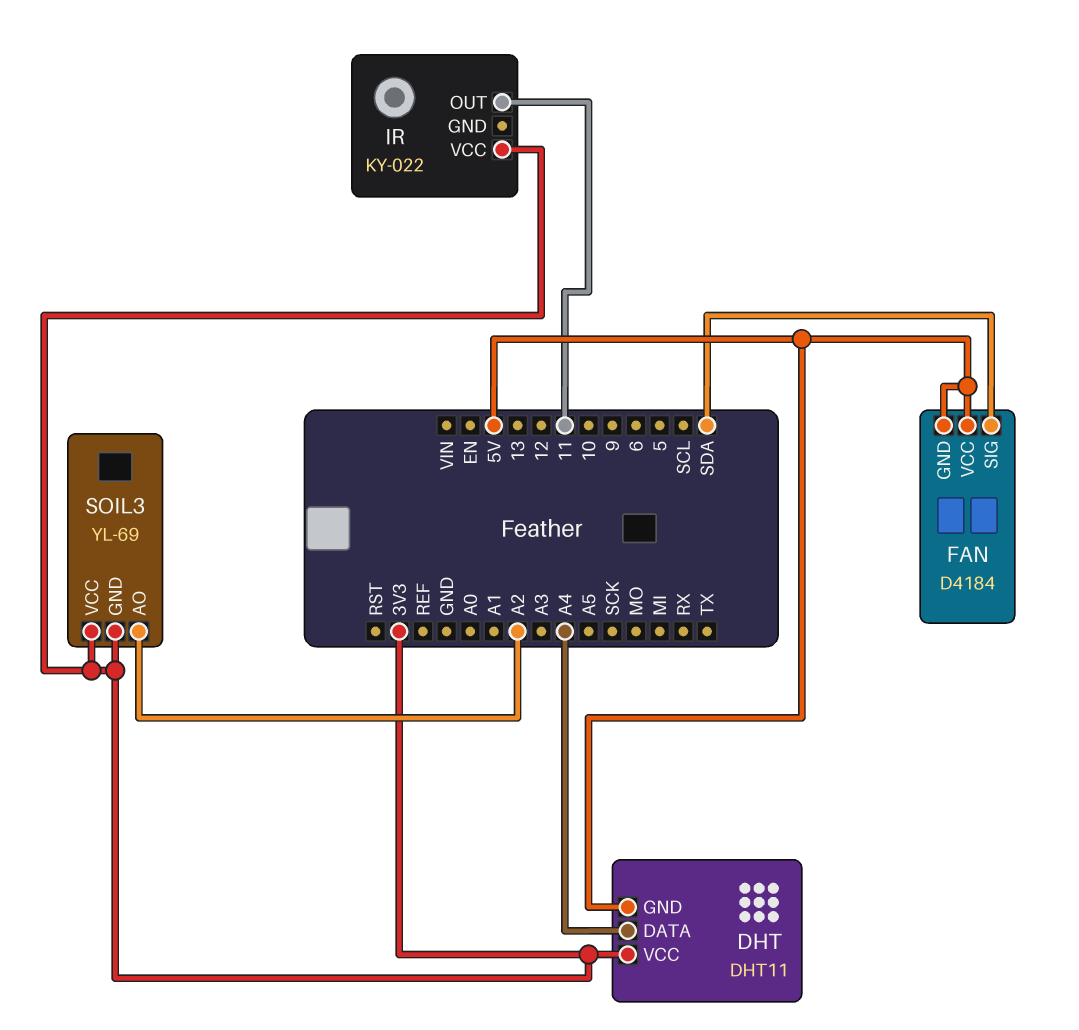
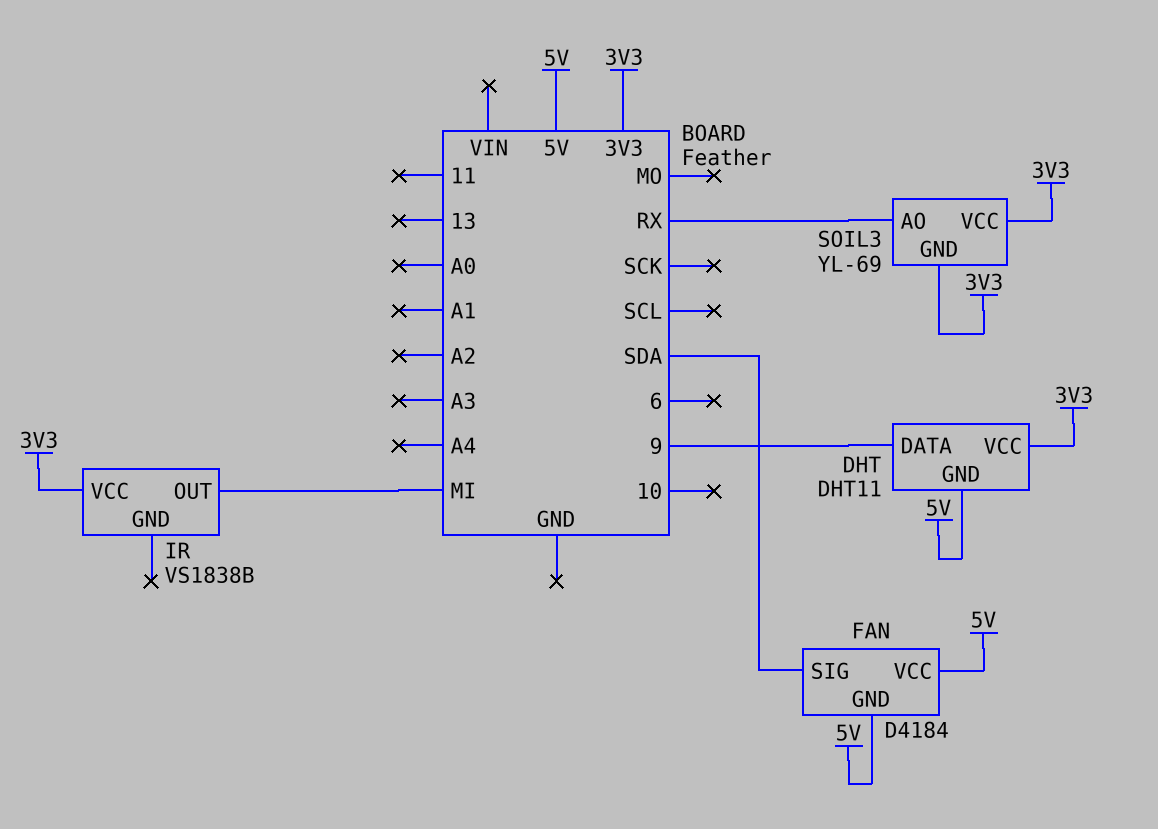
DHT pin DATA: A4 -> 9
IR: KY-022 -> VS1838B
IR pin OUT: 11 -> MI
SOIL3 pin AO: A2 -> RX

